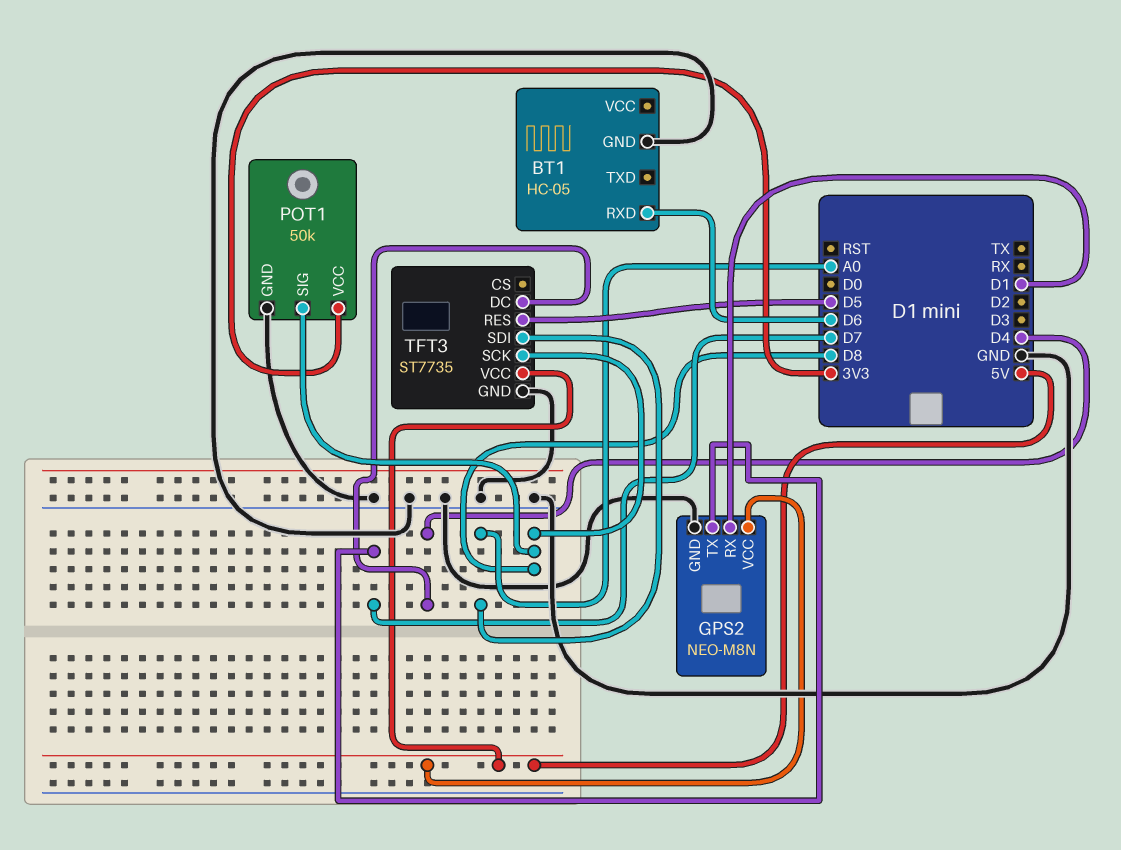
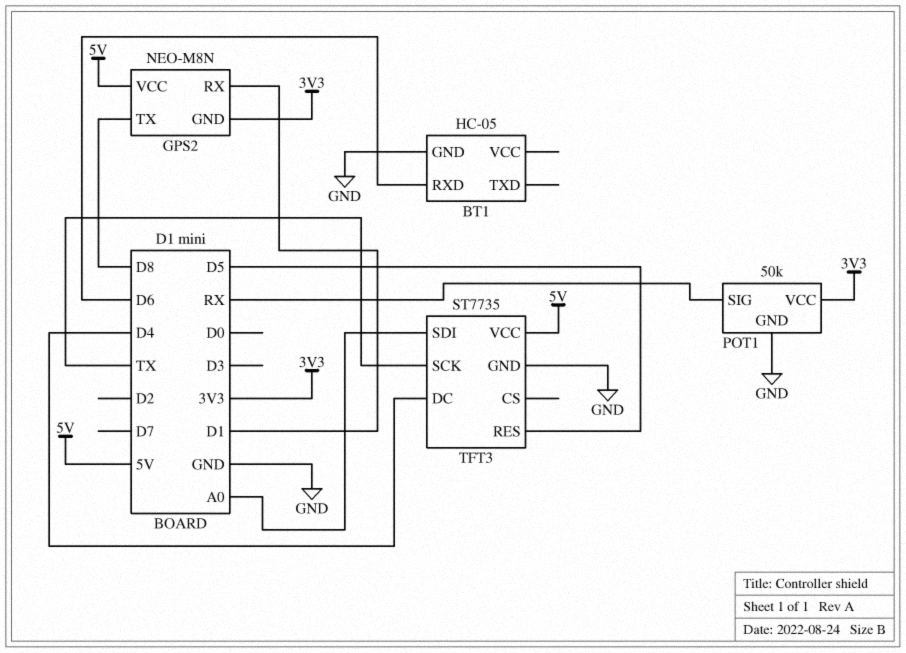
GPS2 pin GND: GND -> 3V3
GPS2 pin TX: D7 -> D8
POT1 pin SIG: D8 -> RX
TFT3 pin SCK: D8 -> TX

